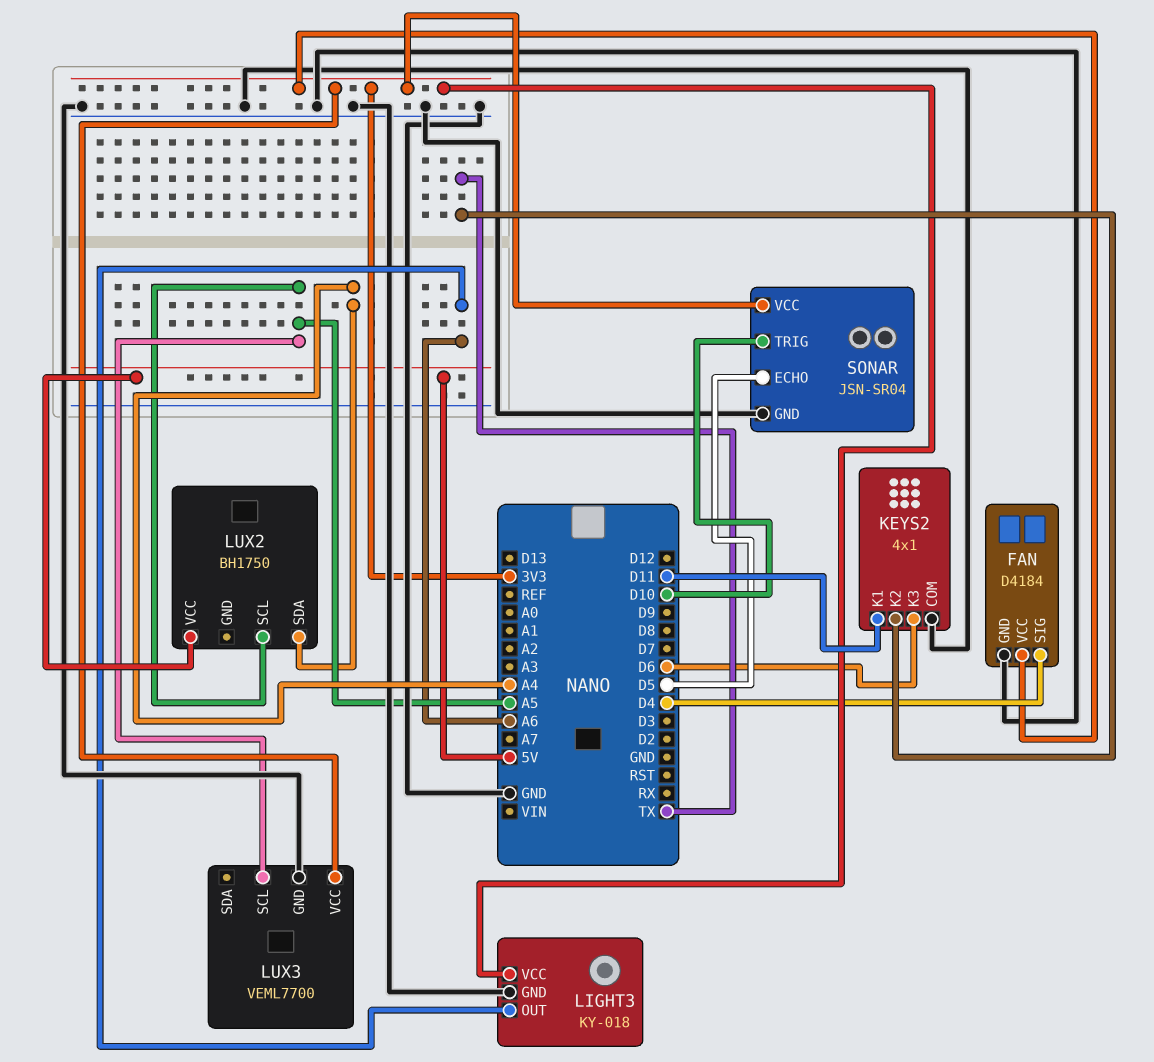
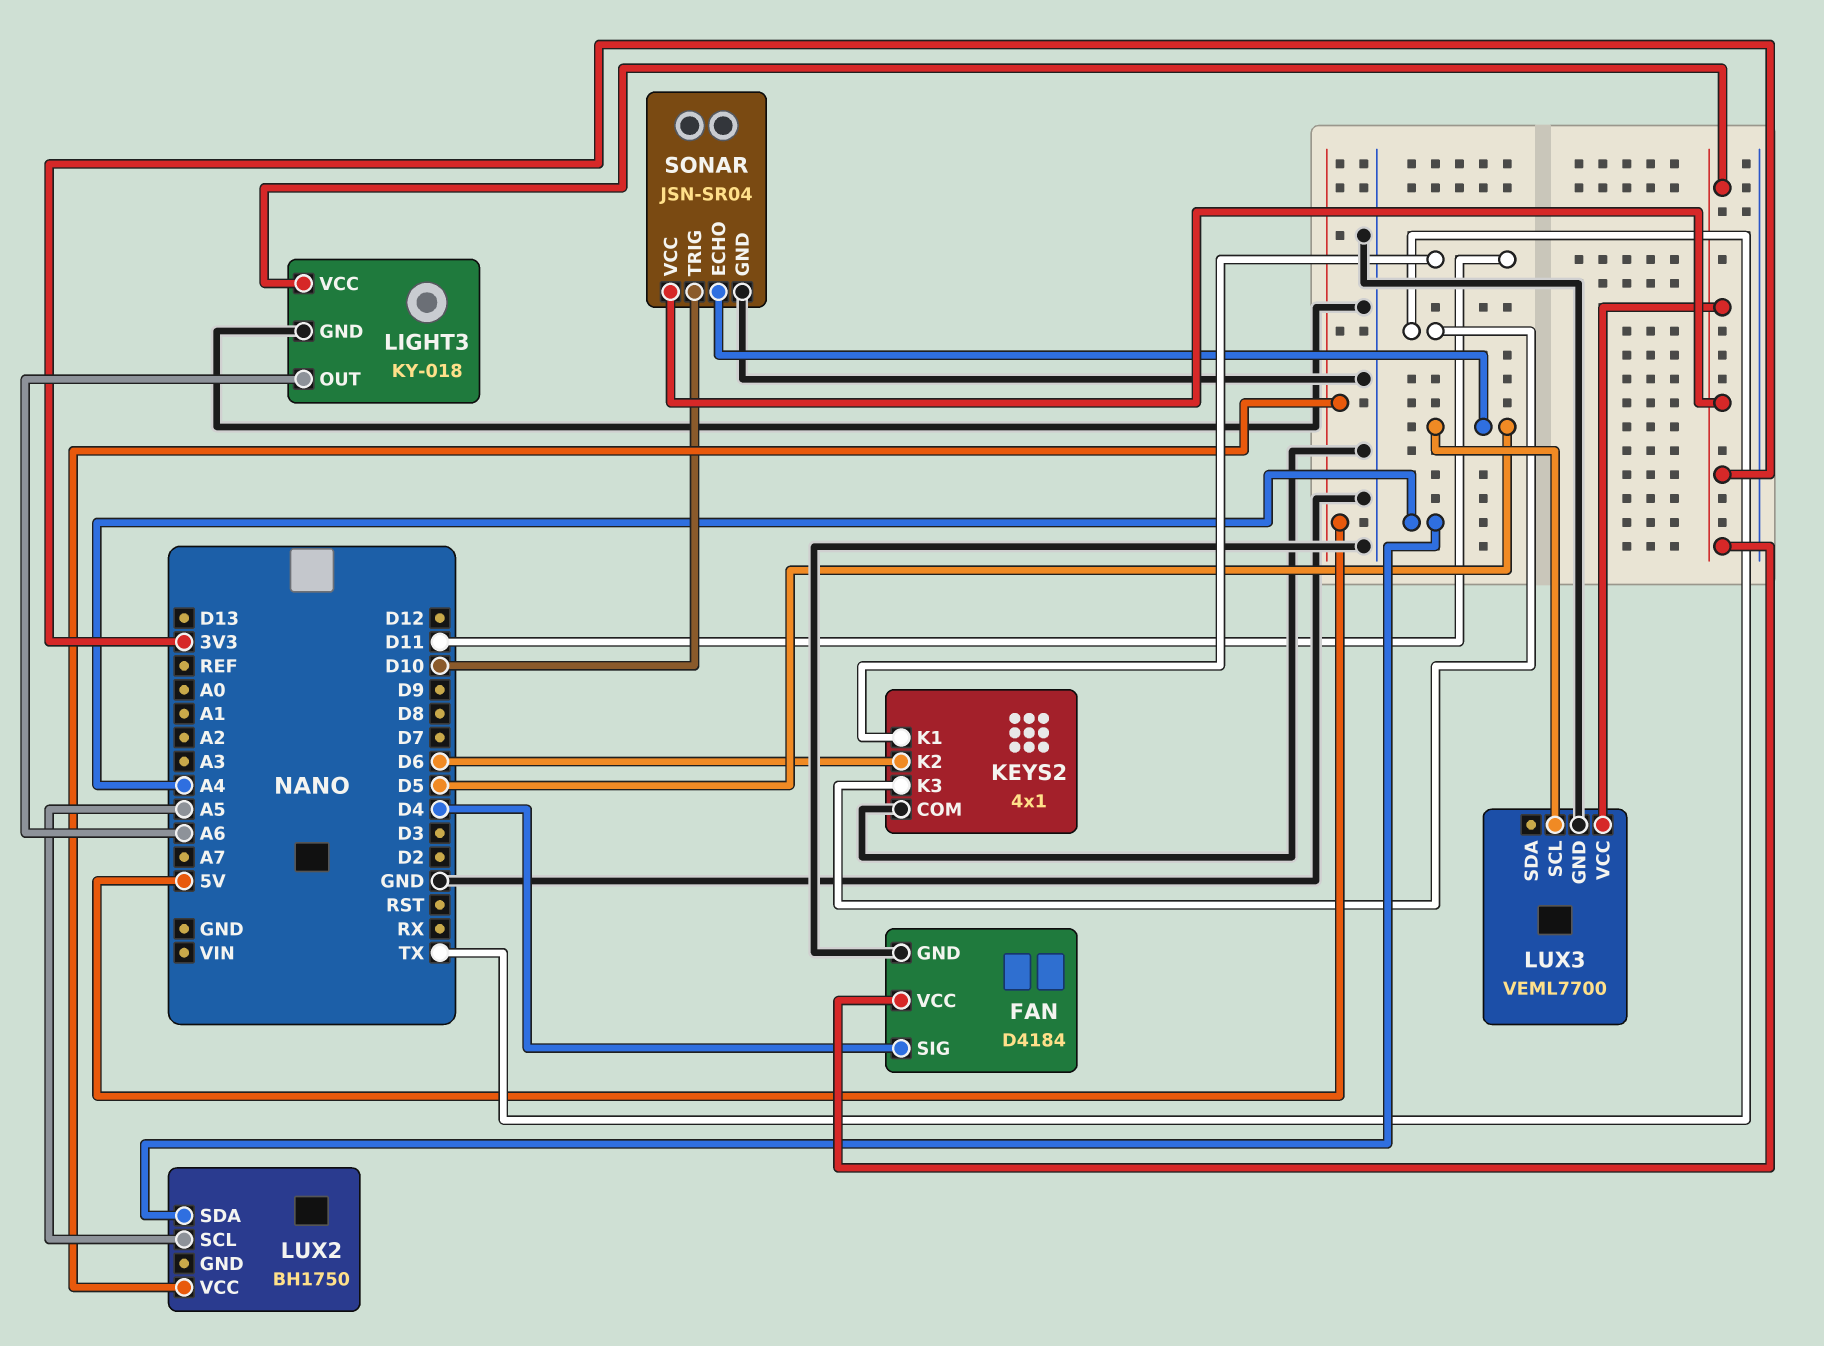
KEYS2 pin K2: TX -> D6
KEYS2 pin K3: D6 -> TX
LUX3 pin SCL: A5 -> D5

